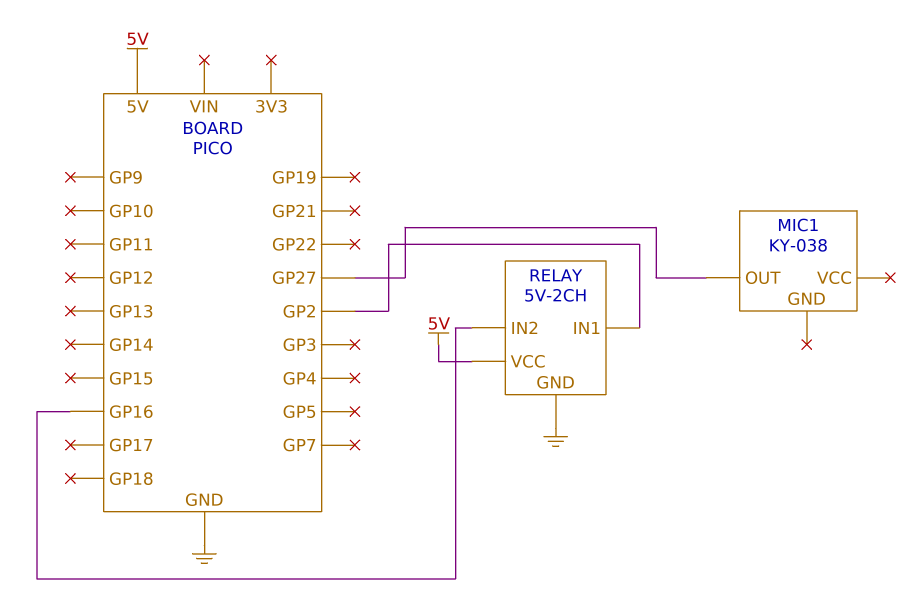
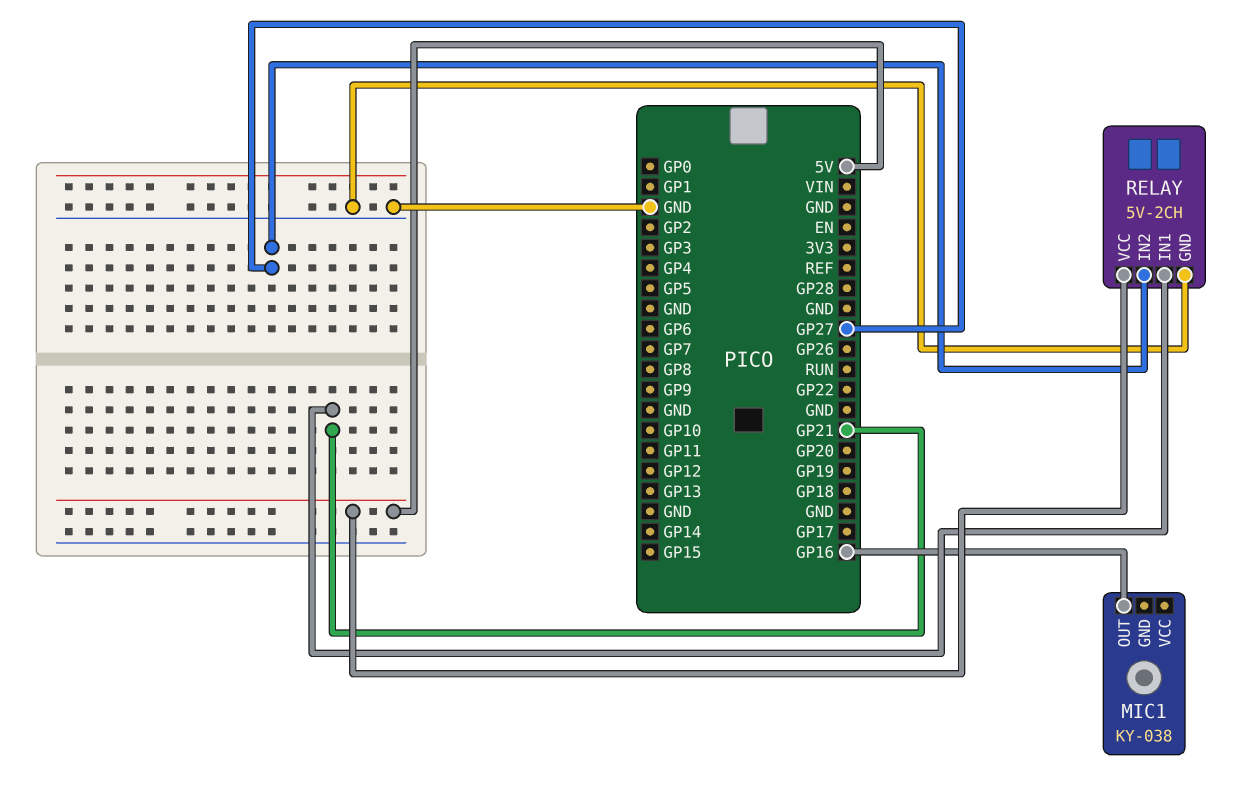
MIC1 pin OUT: GP27 -> GP16
RELAY pin IN1: GP2 -> GP21
RELAY pin IN2: GP16 -> GP27

